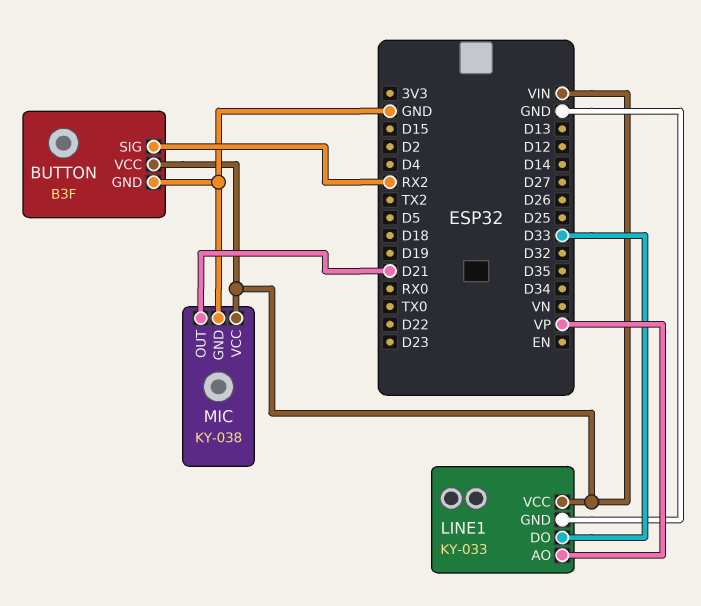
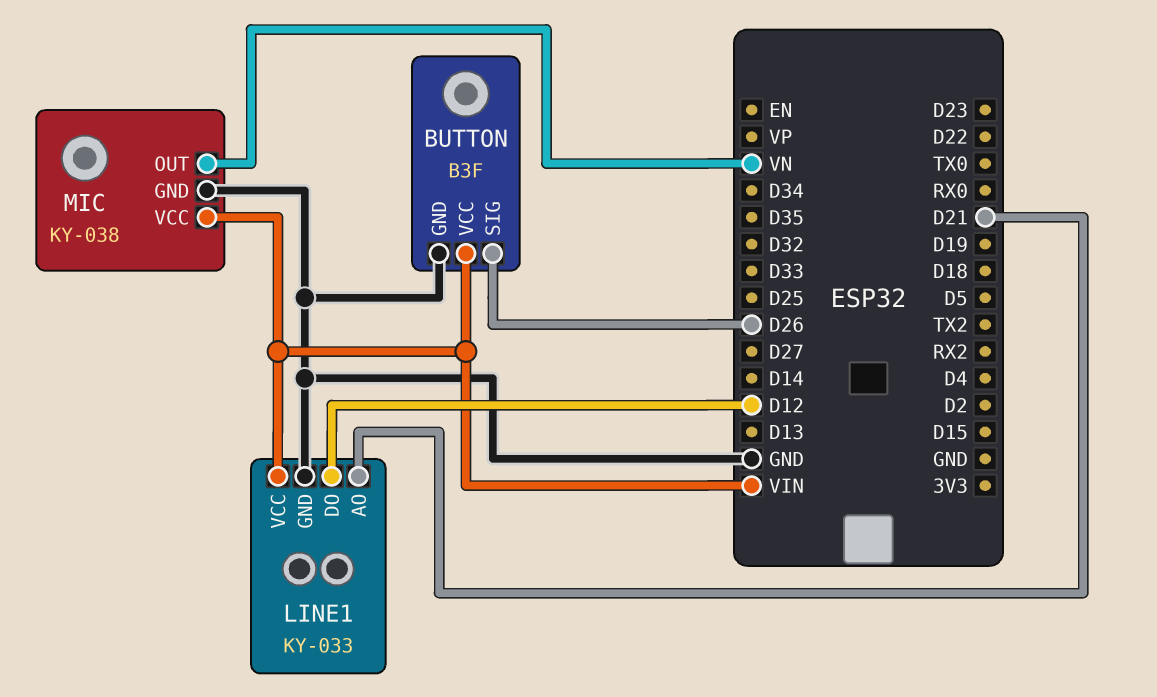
BUTTON pin SIG: RX2 -> D26
LINE1 pin AO: VP -> D21
LINE1 pin DO: D33 -> D12
MIC pin OUT: D21 -> VN

